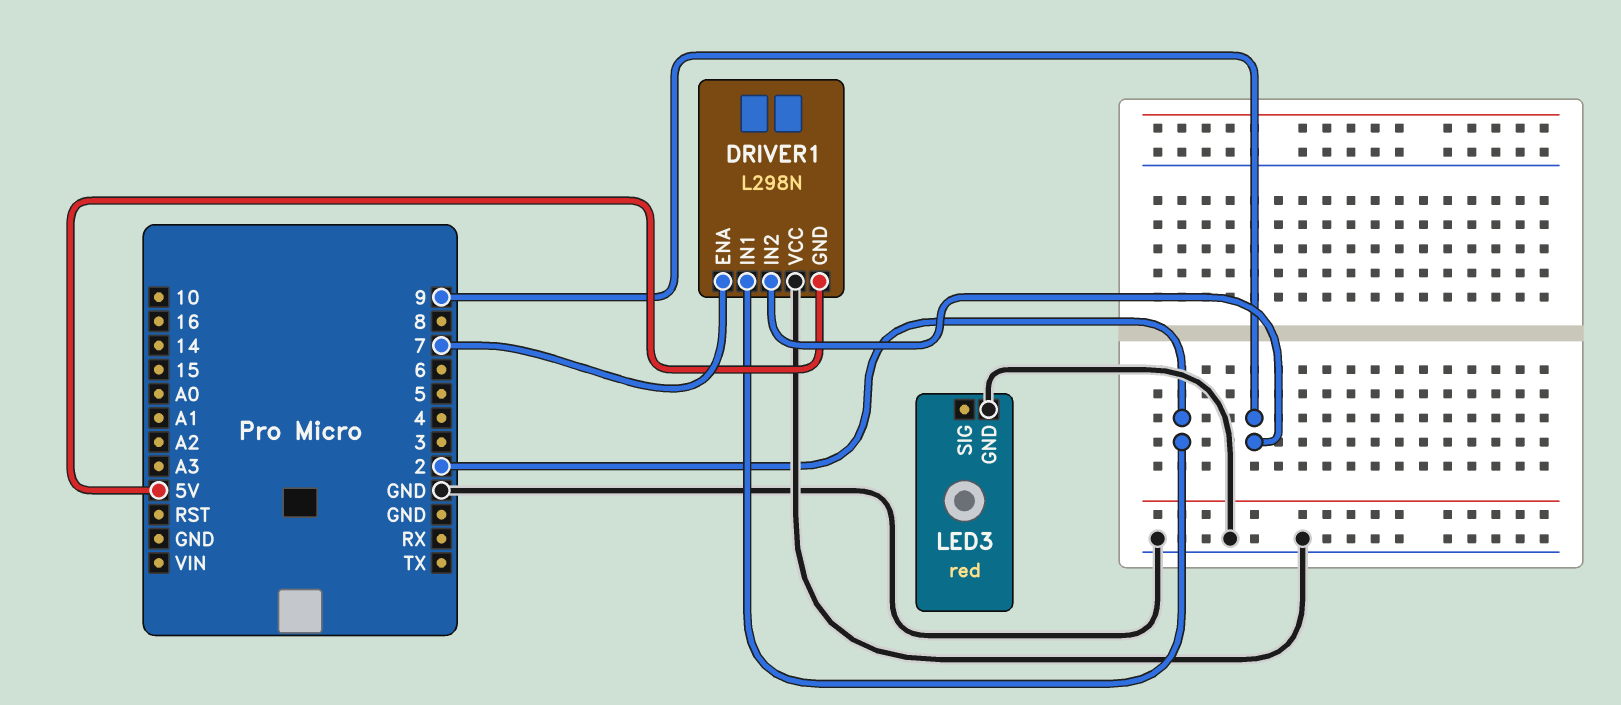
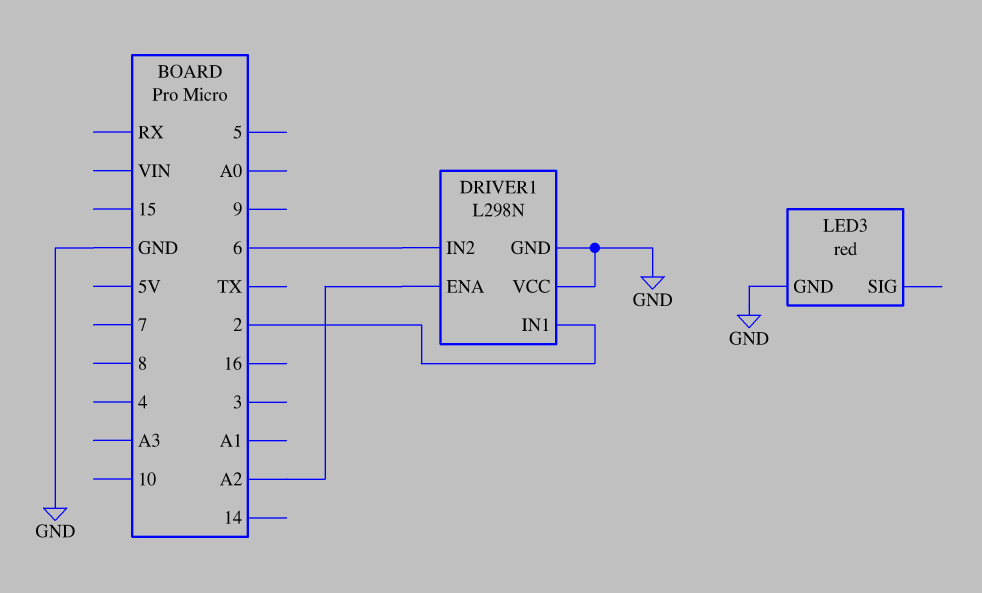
DRIVER1 pin ENA: 7 -> A2
DRIVER1 pin GND: 5V -> GND
DRIVER1 pin IN2: 9 -> 6

